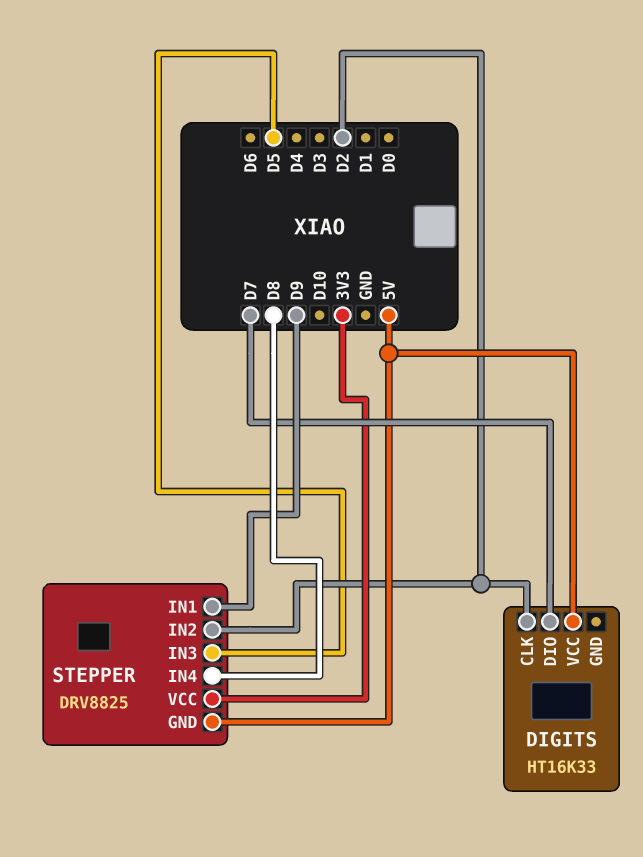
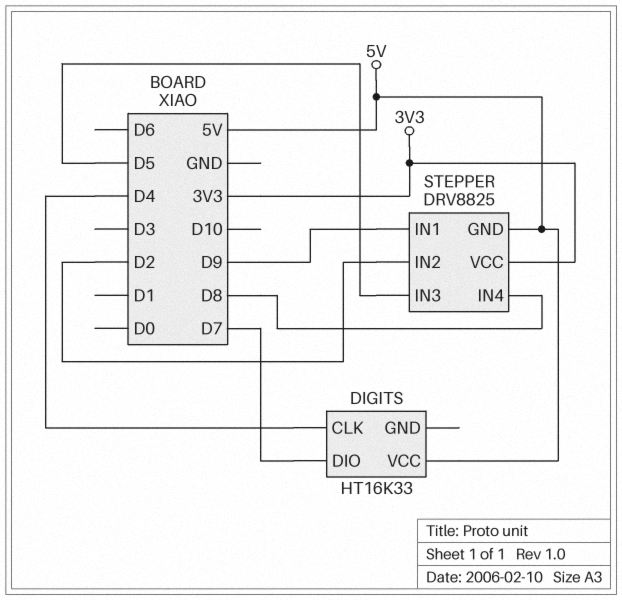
DIGITS pin CLK: D2 -> D4

